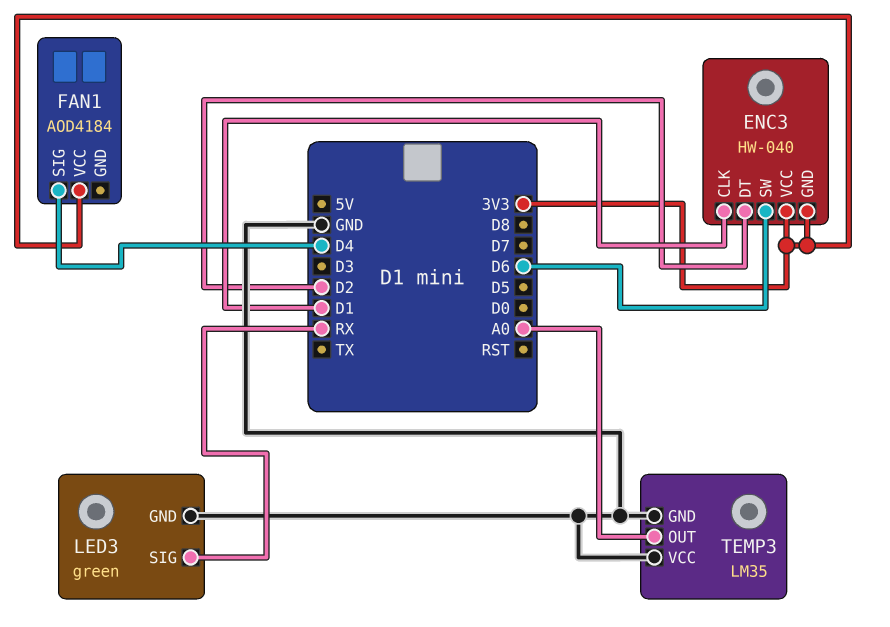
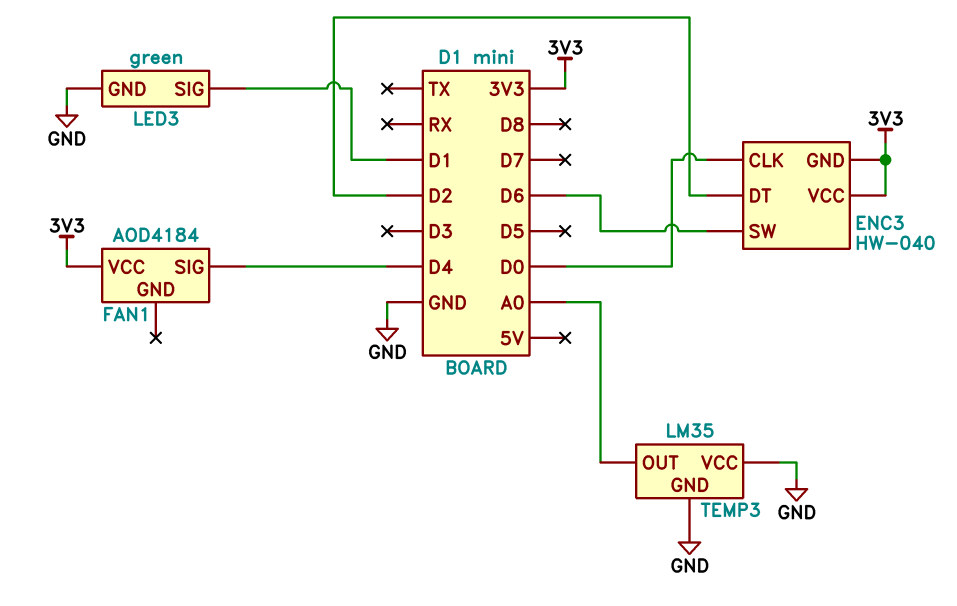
ENC3 pin CLK: D1 -> D0
LED3 pin SIG: RX -> D1

